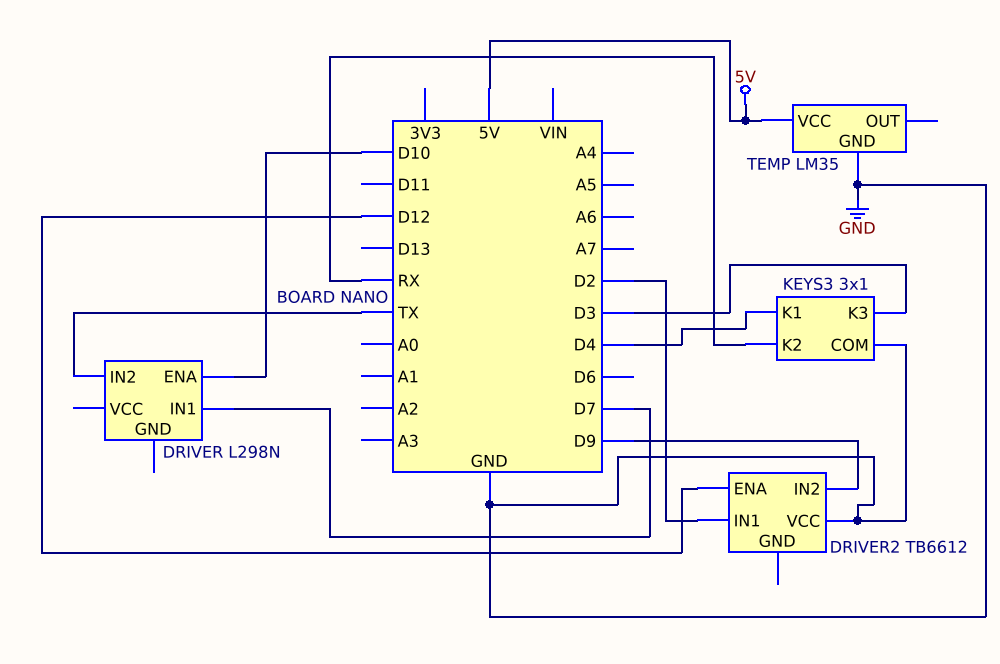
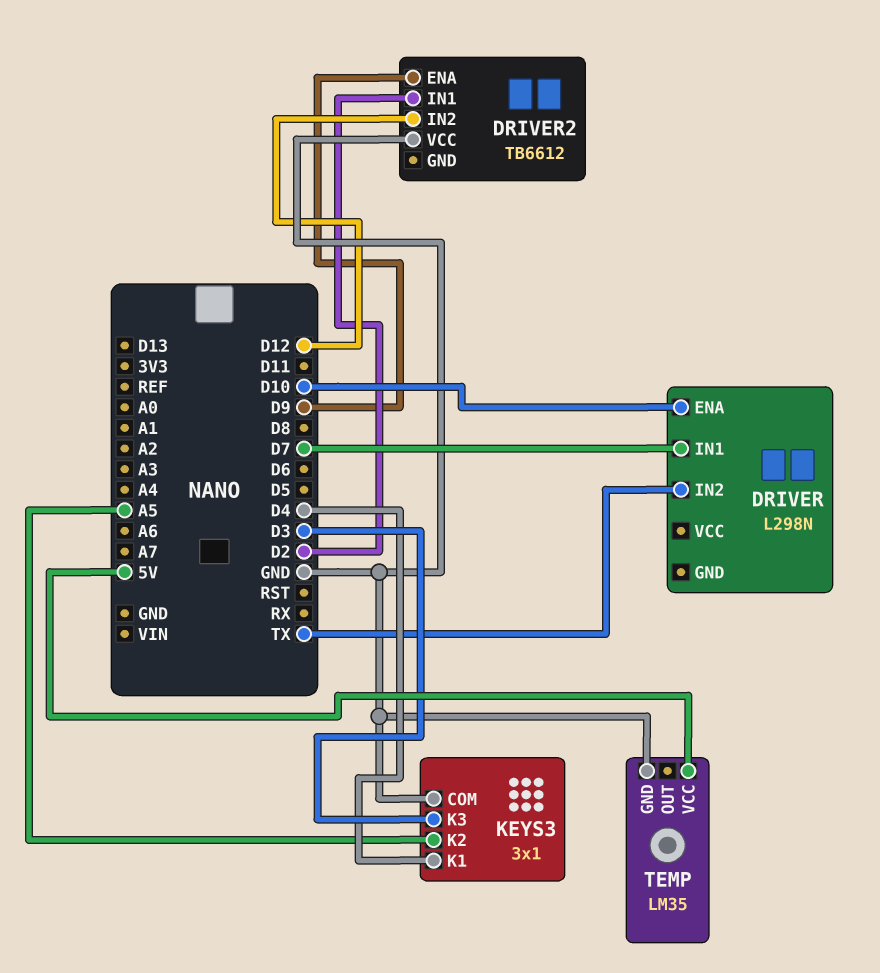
DRIVER2 pin ENA: D12 -> D9
DRIVER2 pin IN2: D9 -> D12
KEYS3 pin K2: RX -> A5

